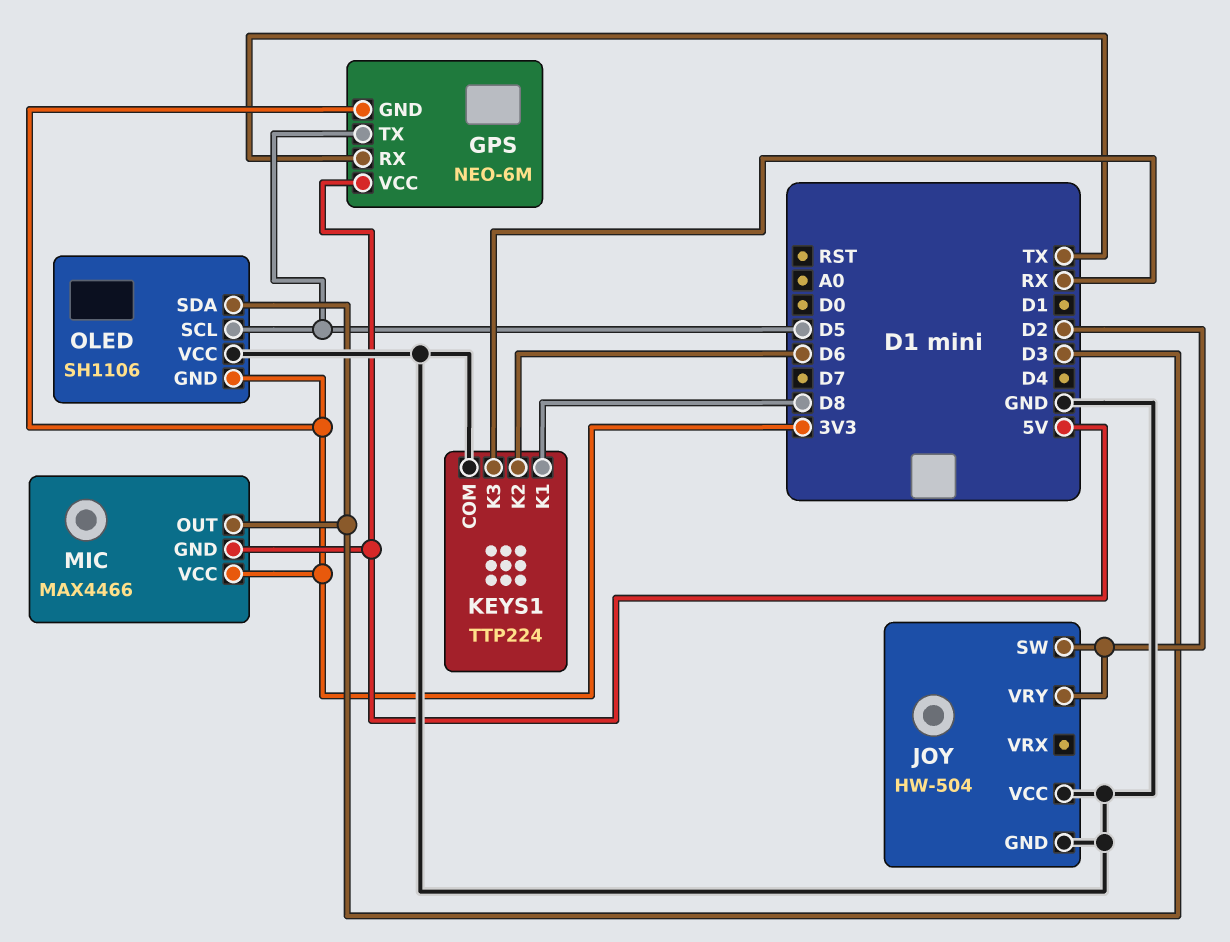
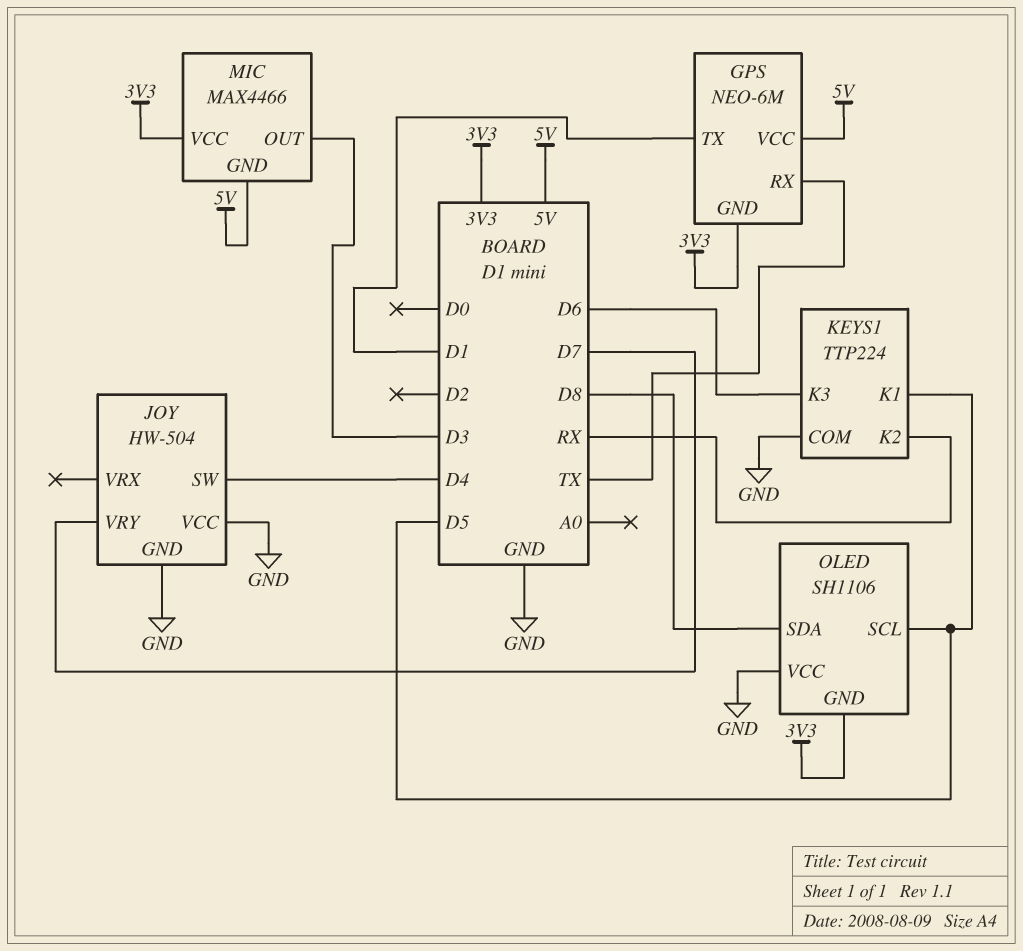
GPS pin TX: D5 -> D1
JOY pin SW: D2 -> D4
JOY pin VRY: D2 -> D7
KEYS1 pin K1: D8 -> D5
KEYS1 pin K2: D6 -> RX
KEYS1 pin K3: RX -> D6
OLED pin SDA: D3 -> D8

